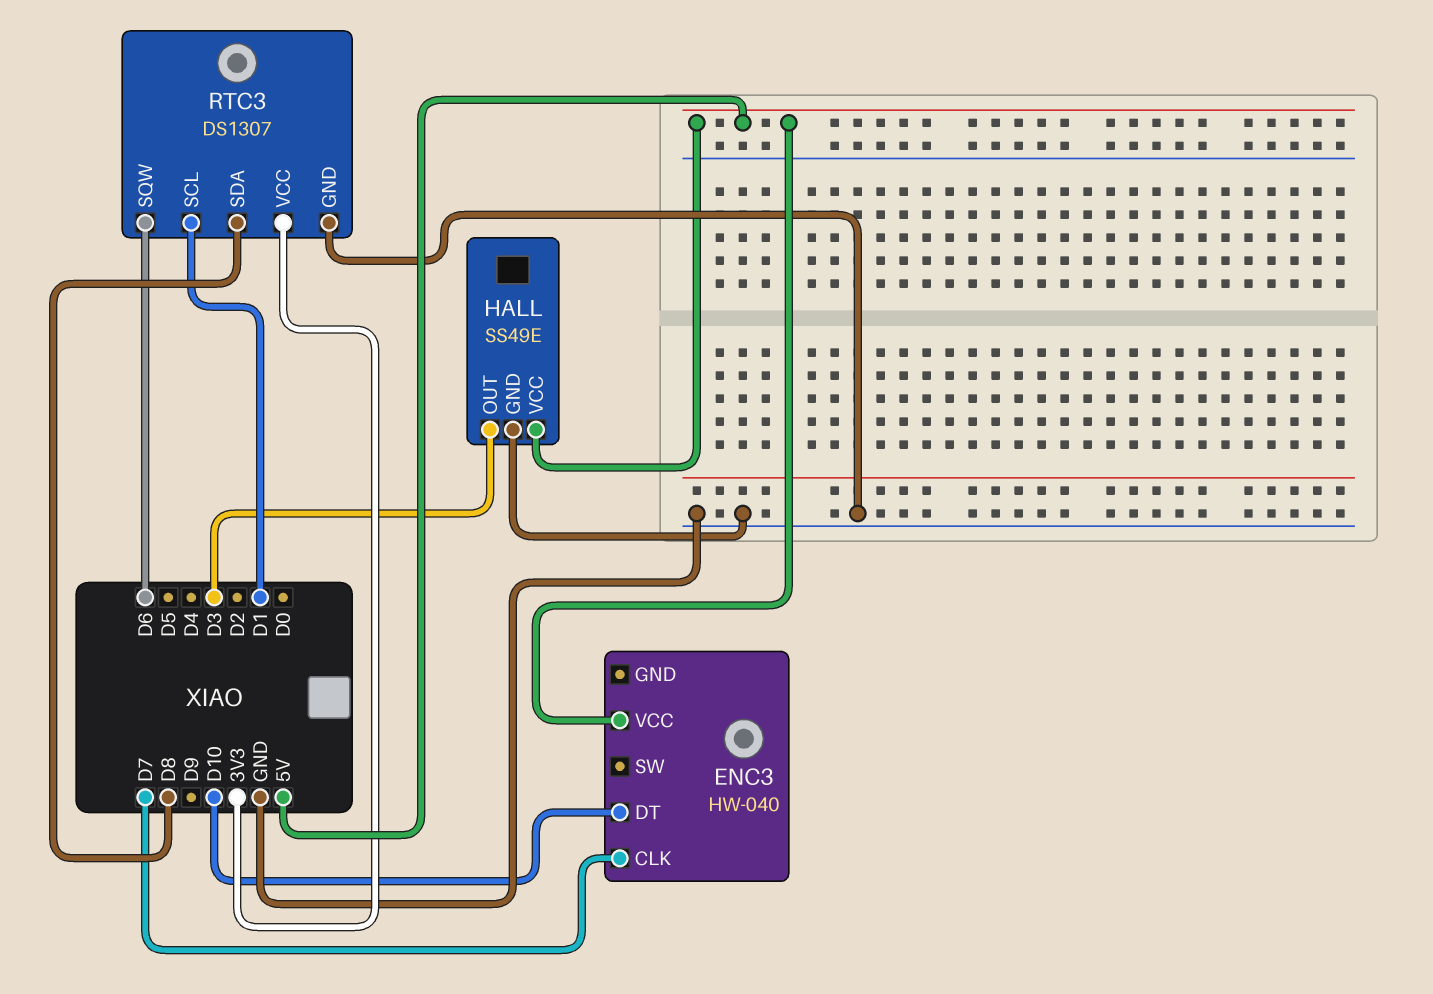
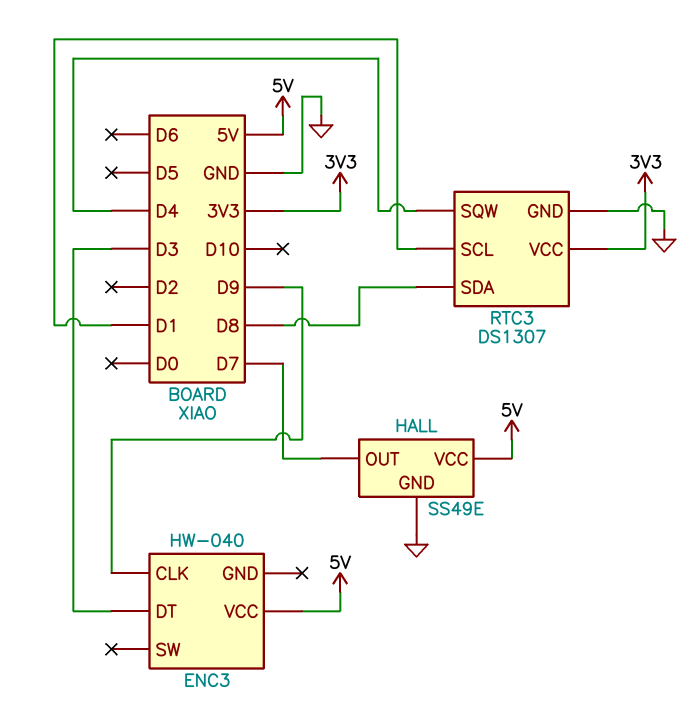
ENC3 pin CLK: D7 -> D9
ENC3 pin DT: D10 -> D3
HALL pin OUT: D3 -> D7
RTC3 pin SQW: D6 -> D4

